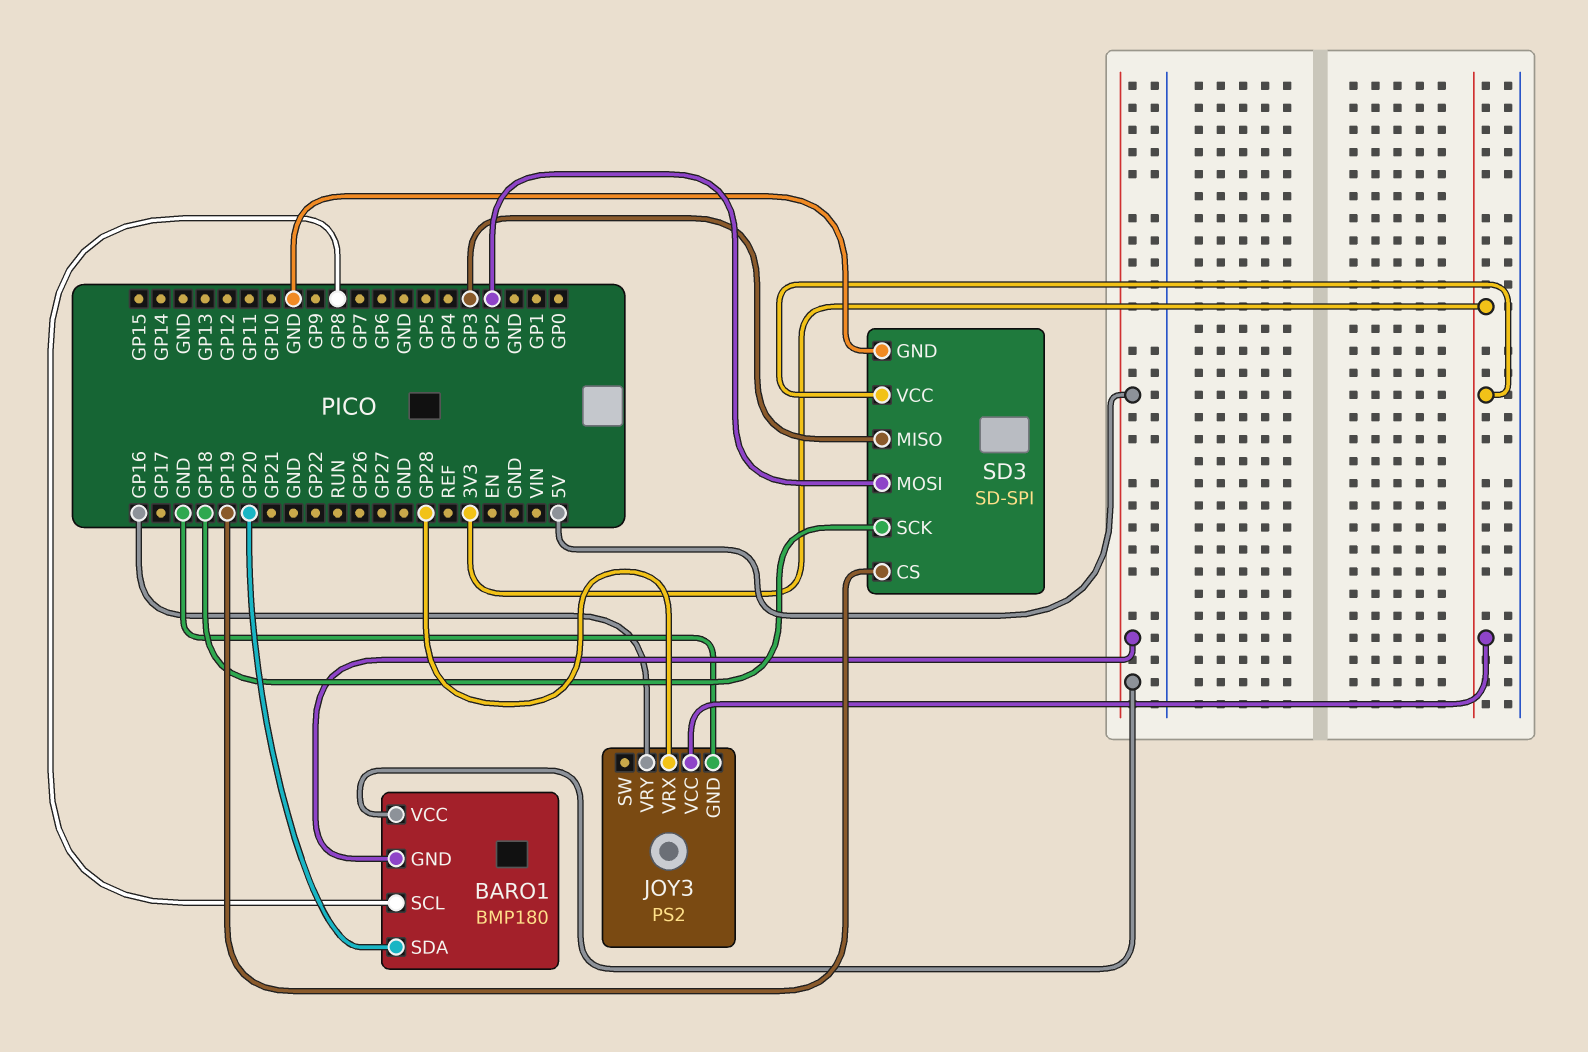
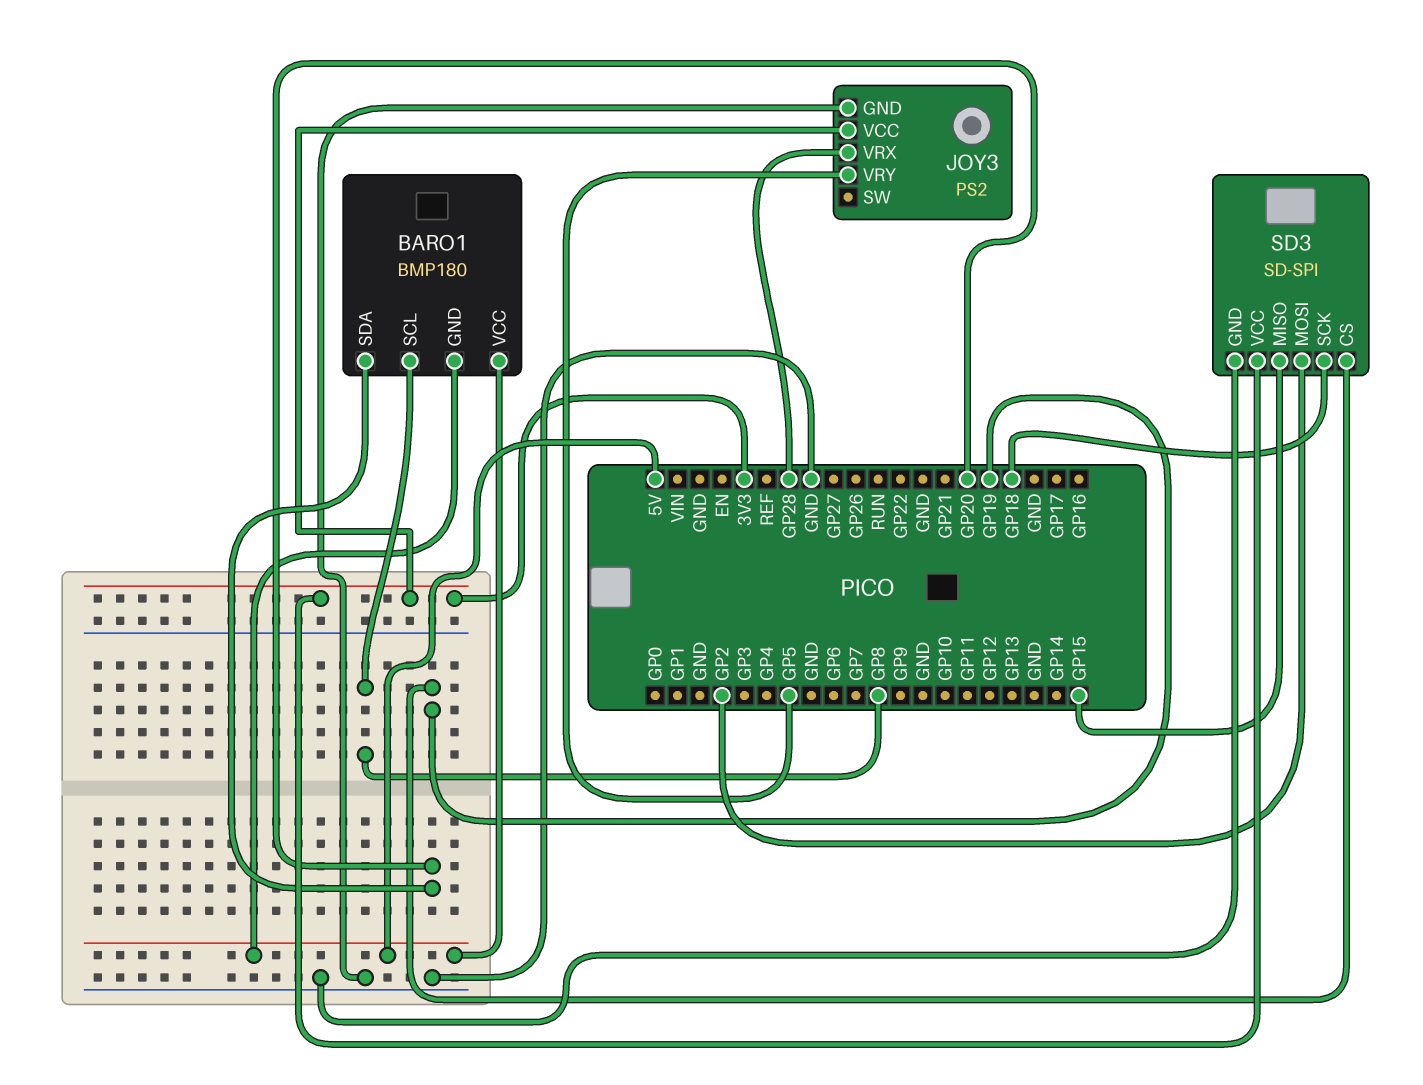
JOY3 pin VRY: GP16 -> GP5
SD3 pin MISO: GP3 -> GP15

